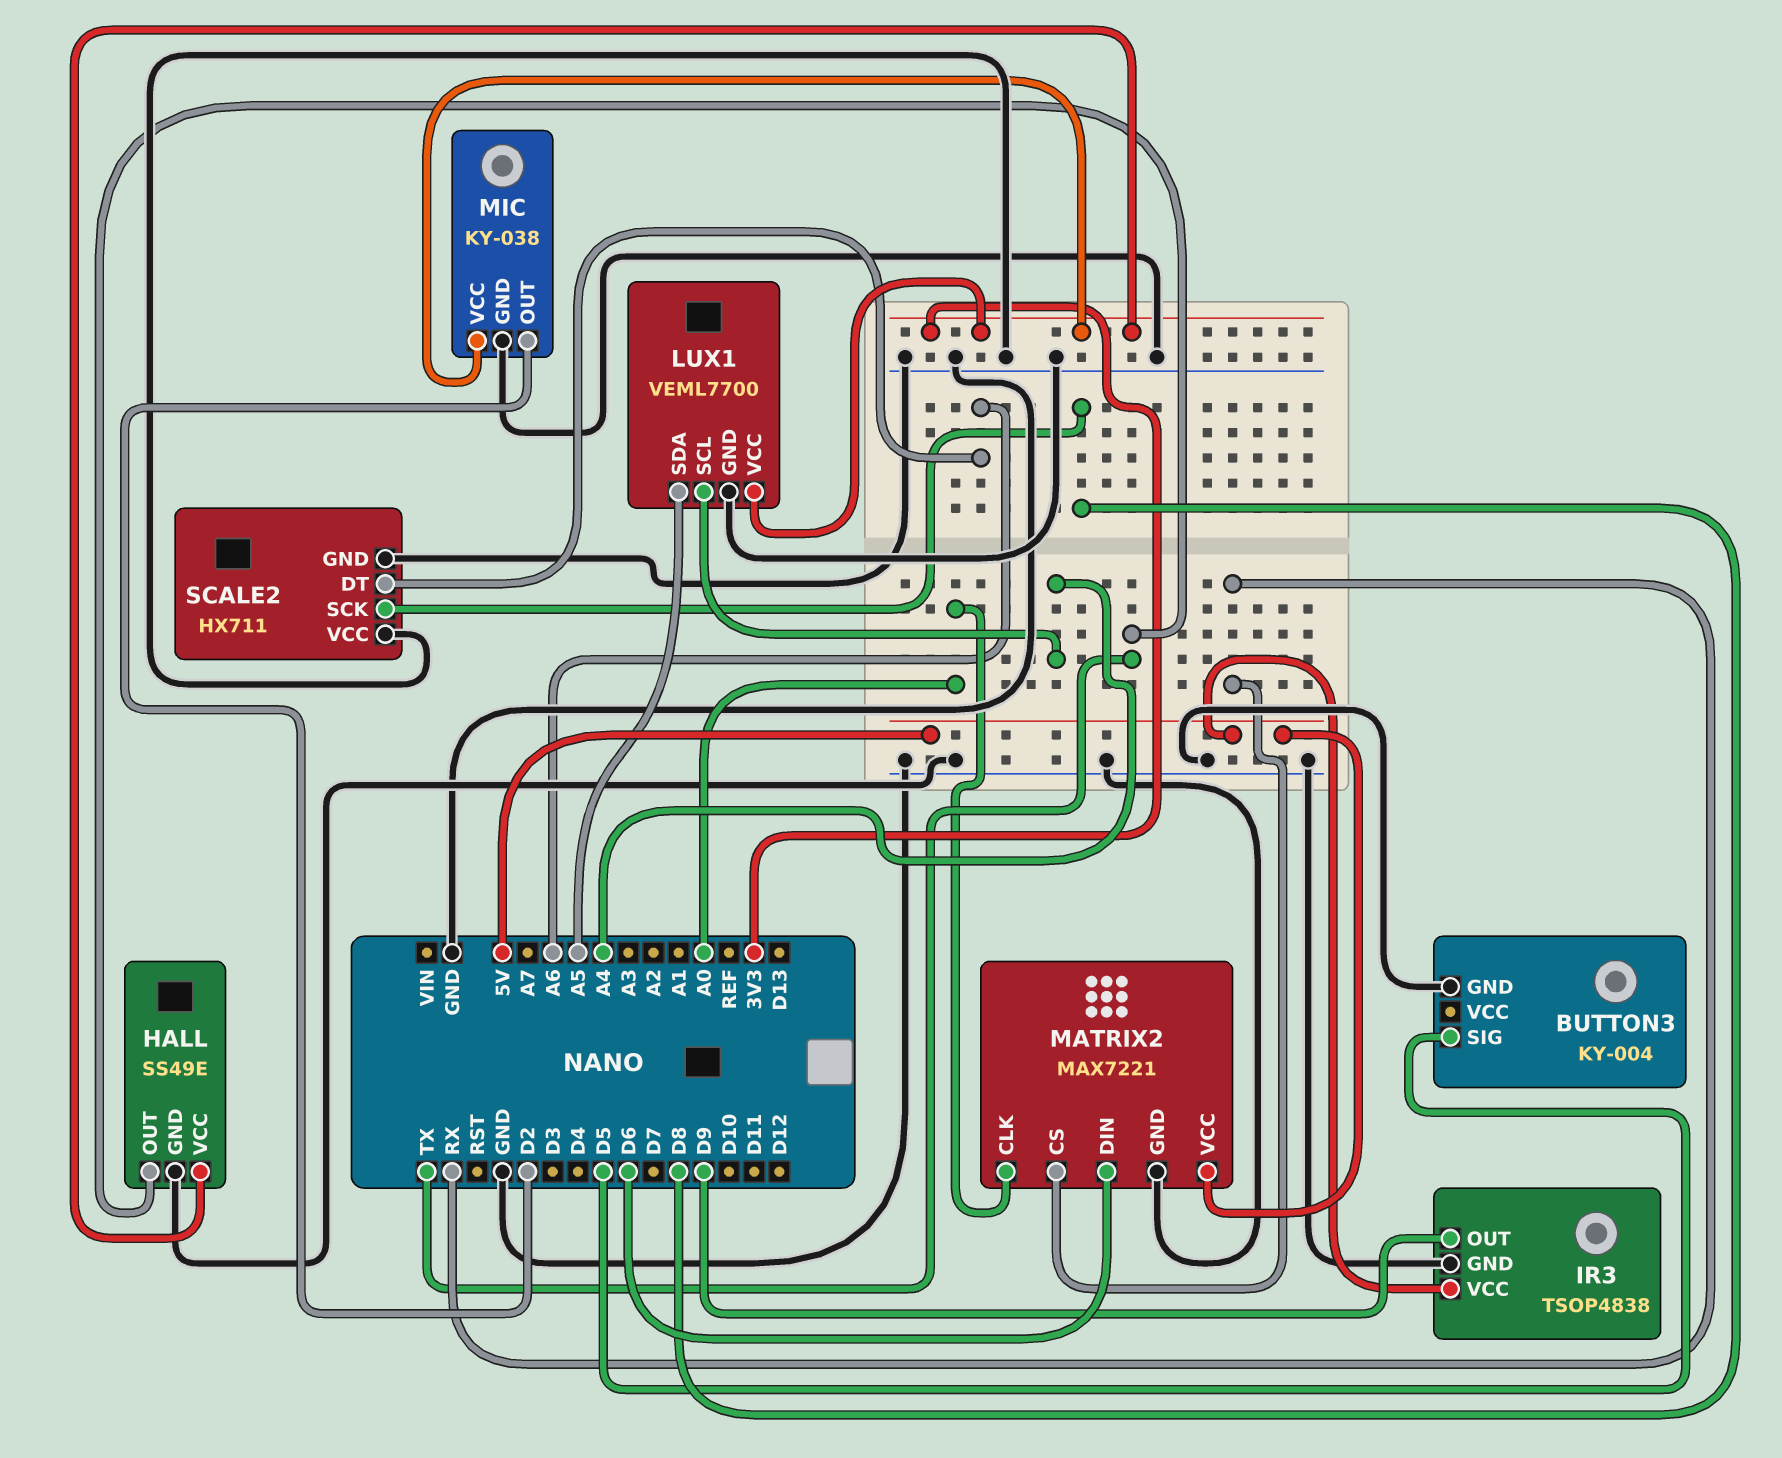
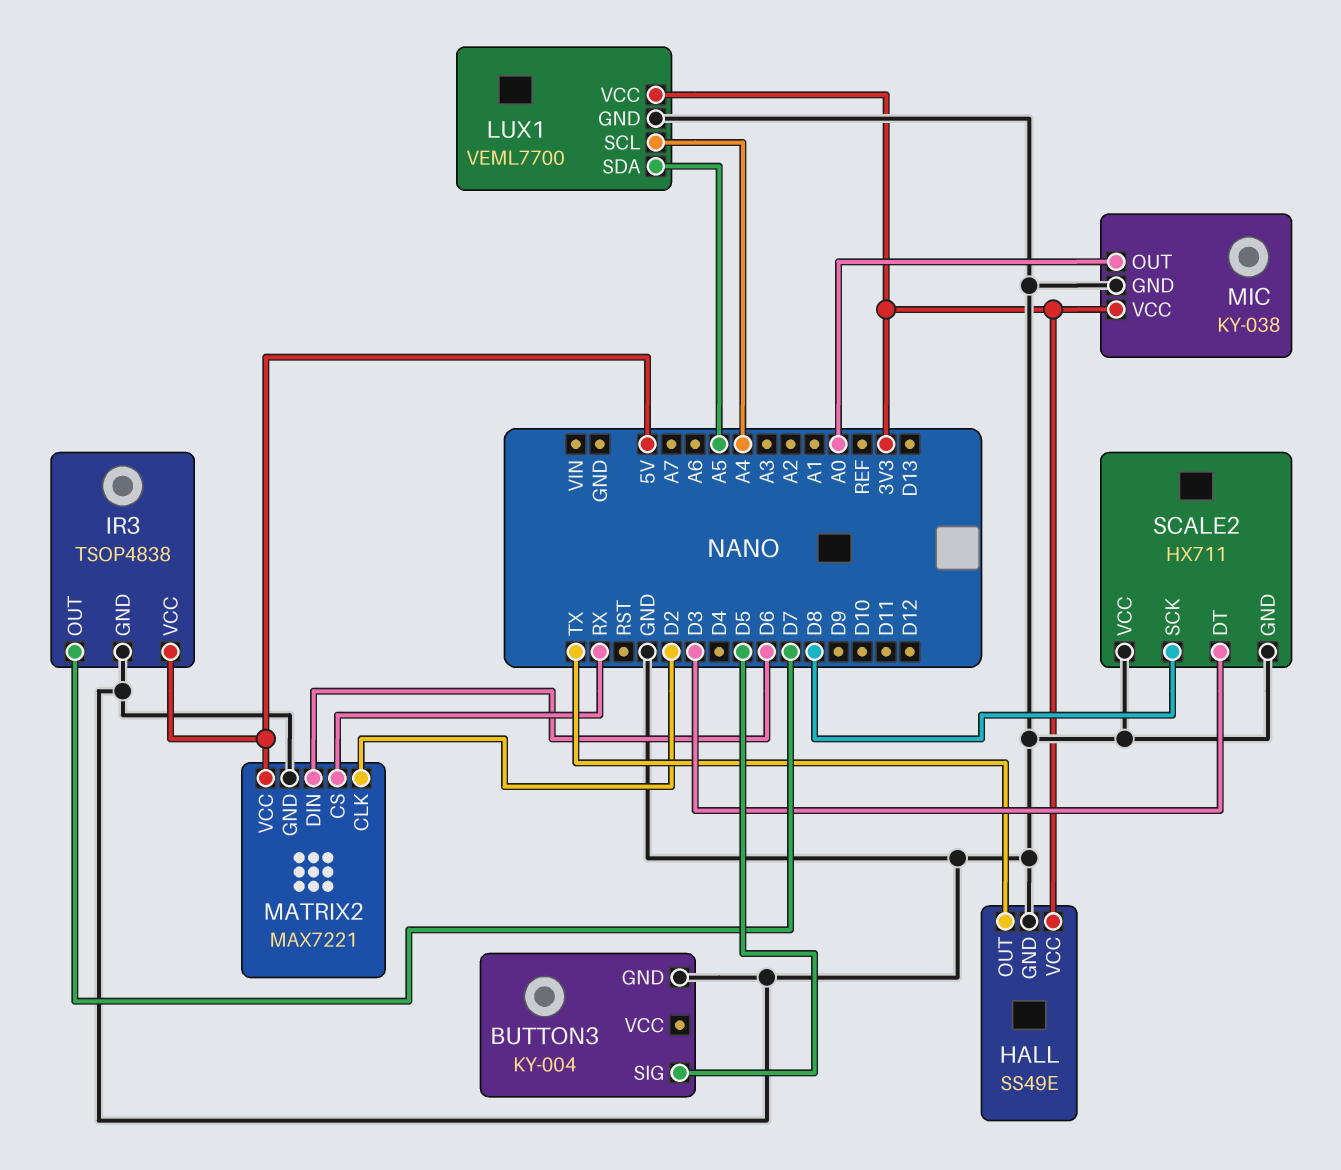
IR3 pin OUT: D9 -> D7
MATRIX2 pin CLK: A0 -> D2
MIC pin OUT: D2 -> A0
SCALE2 pin DT: A6 -> D3

